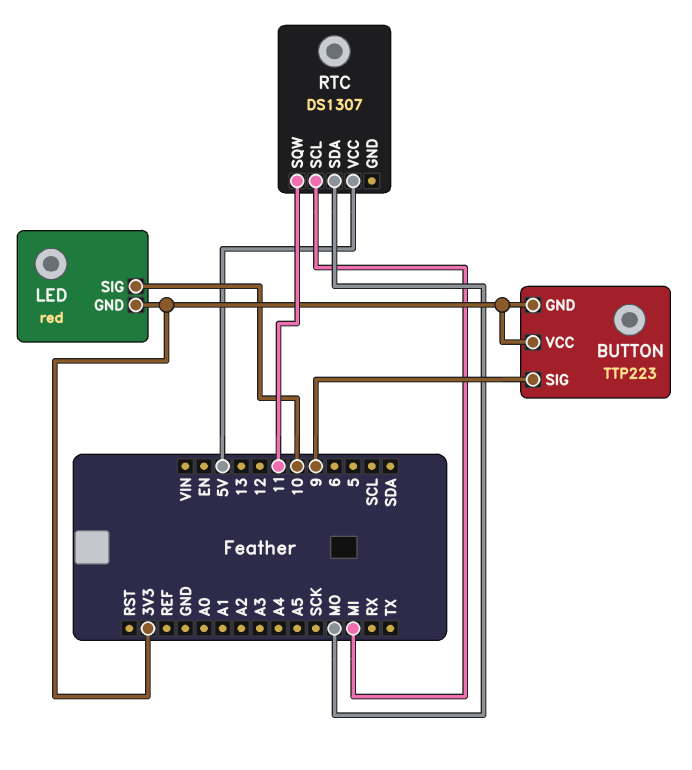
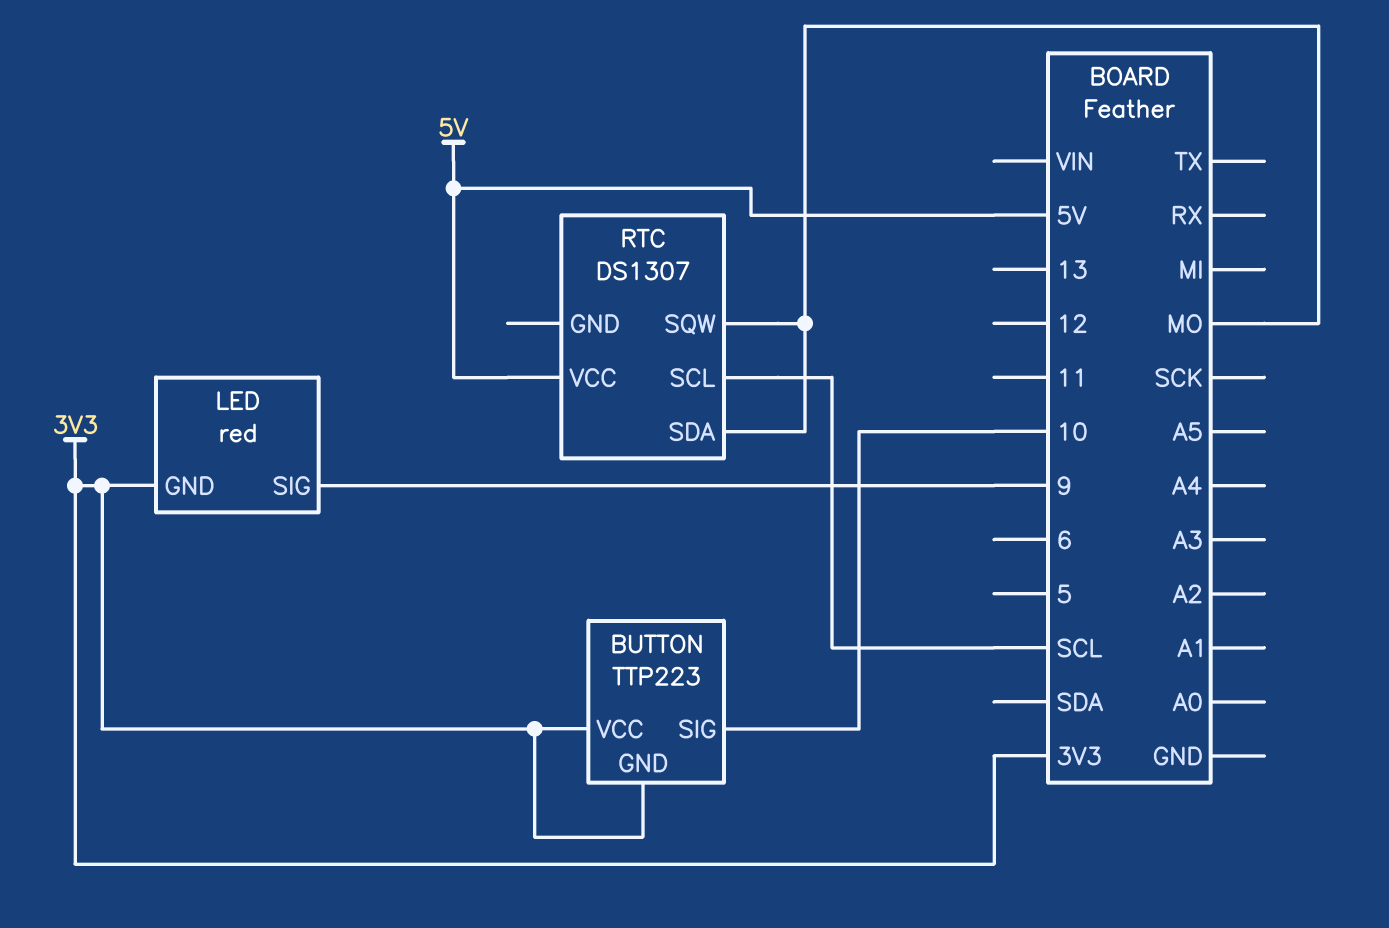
BUTTON pin SIG: 9 -> 10
LED pin SIG: 10 -> 9
RTC pin SCL: MI -> SCL
RTC pin SQW: 11 -> MO

